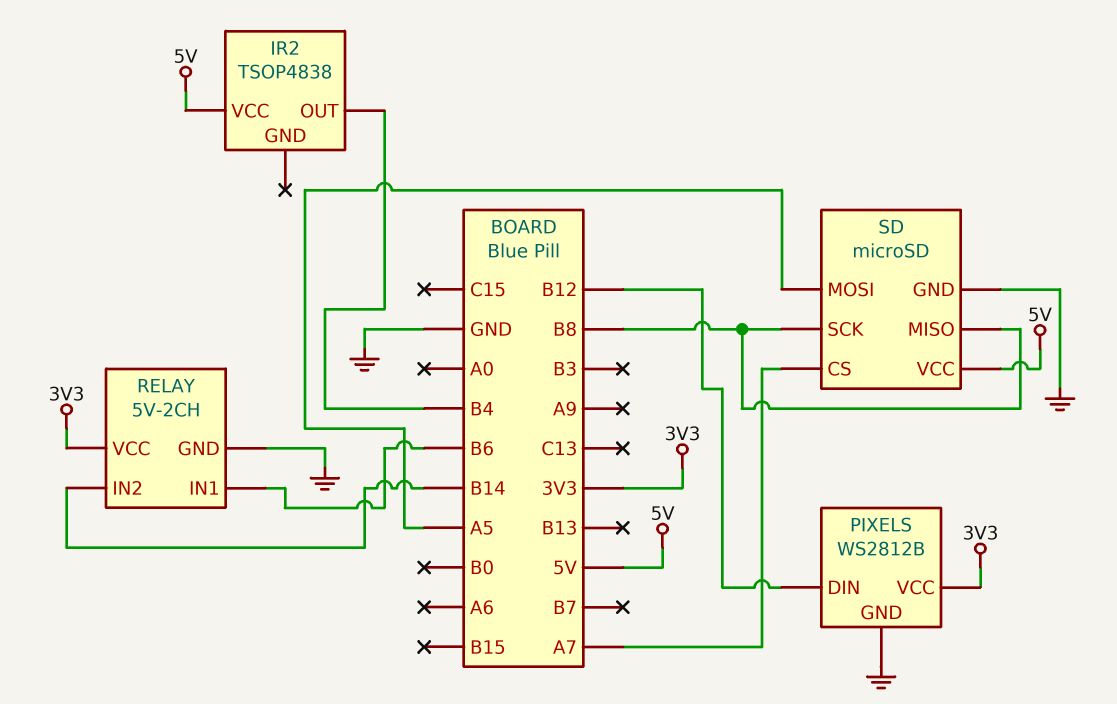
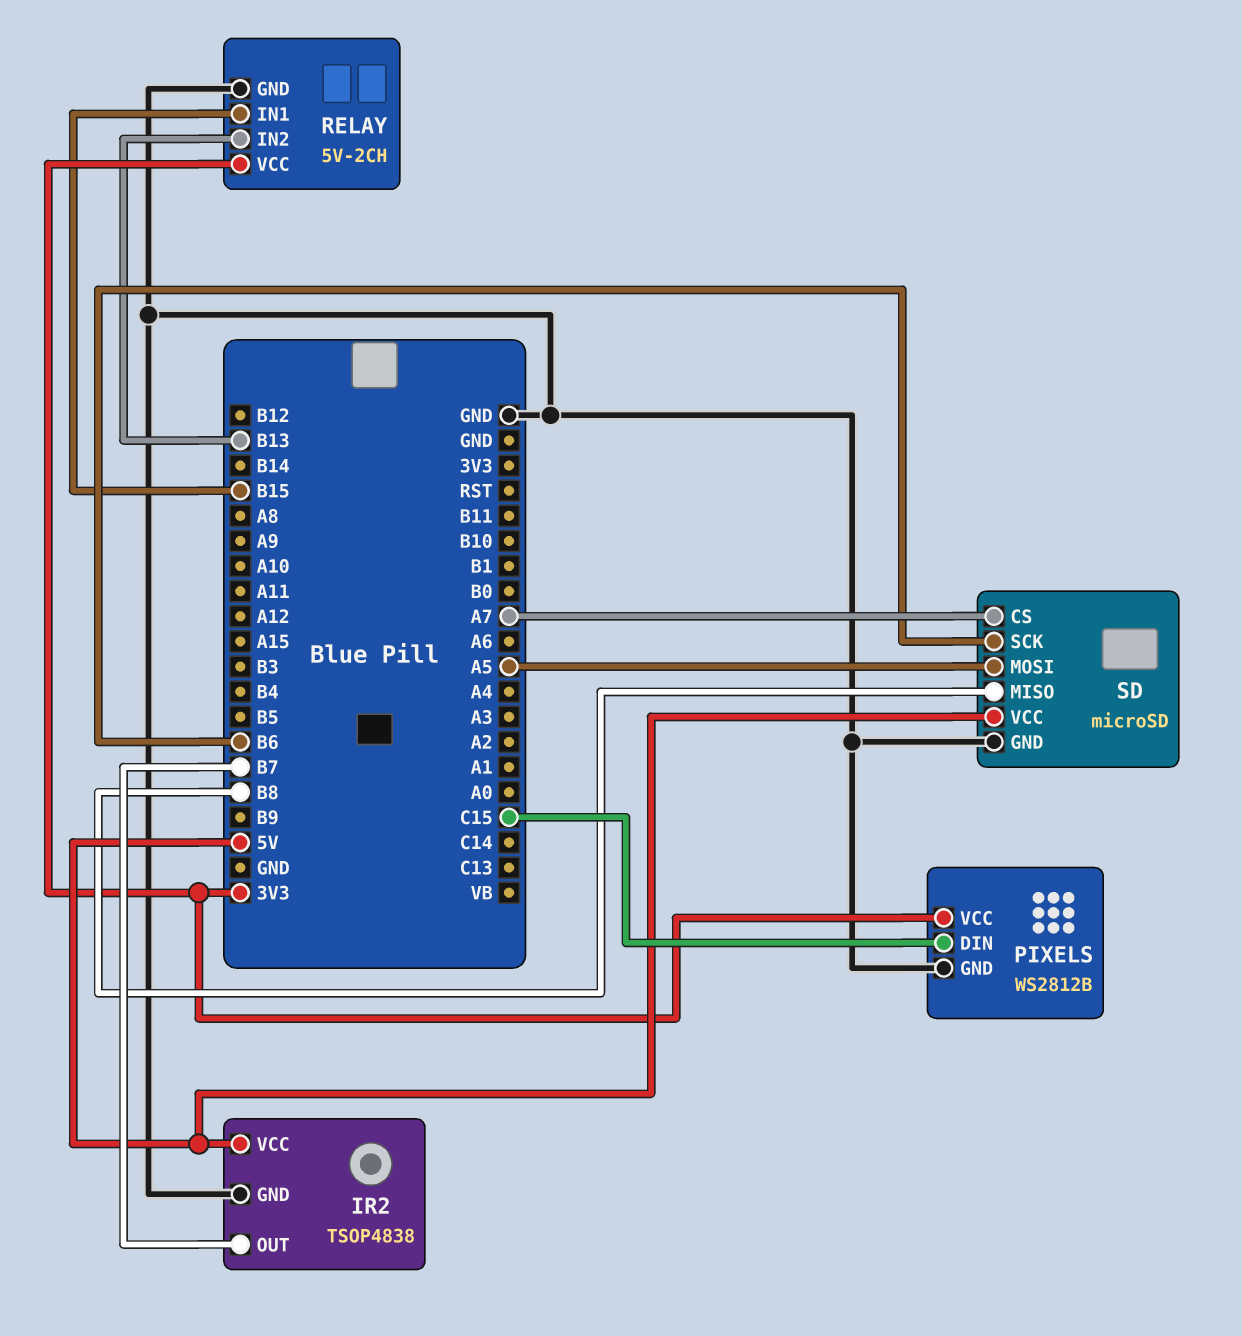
IR2 pin GND: none -> GND
IR2 pin OUT: B4 -> B7
PIXELS pin DIN: B12 -> C15
RELAY pin IN1: B6 -> B15
RELAY pin IN2: B14 -> B13
SD pin SCK: B8 -> B6

